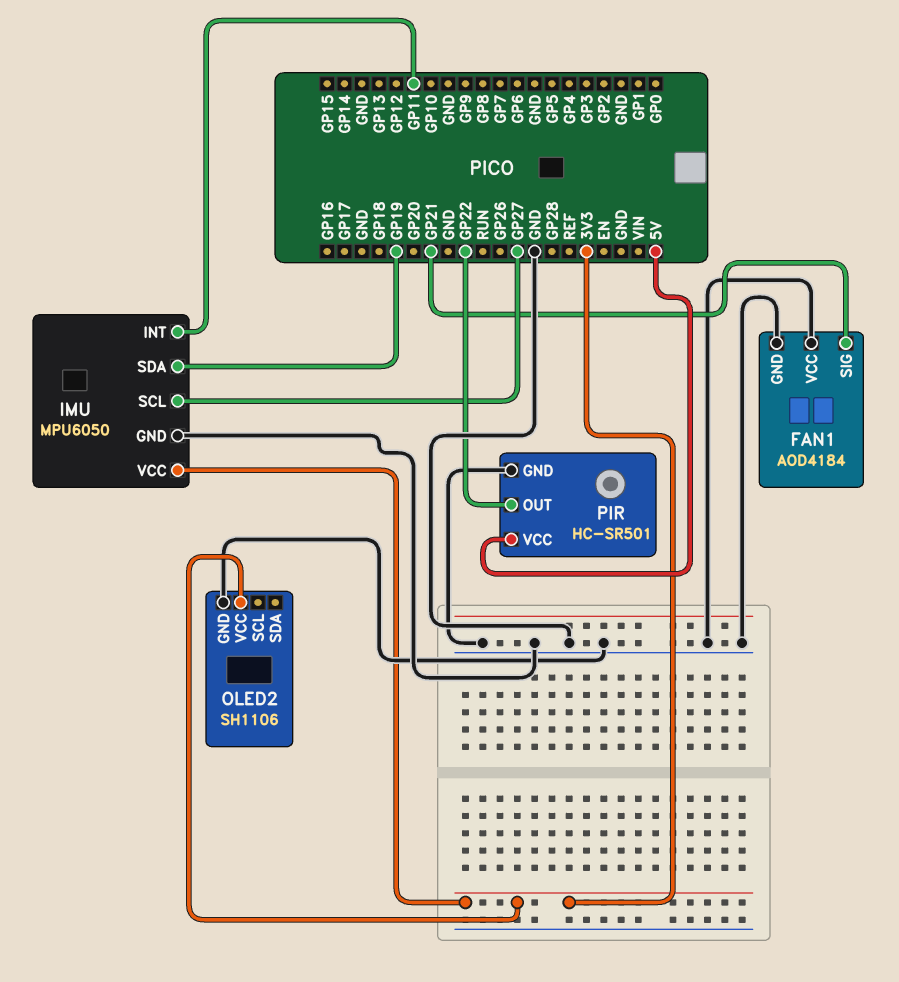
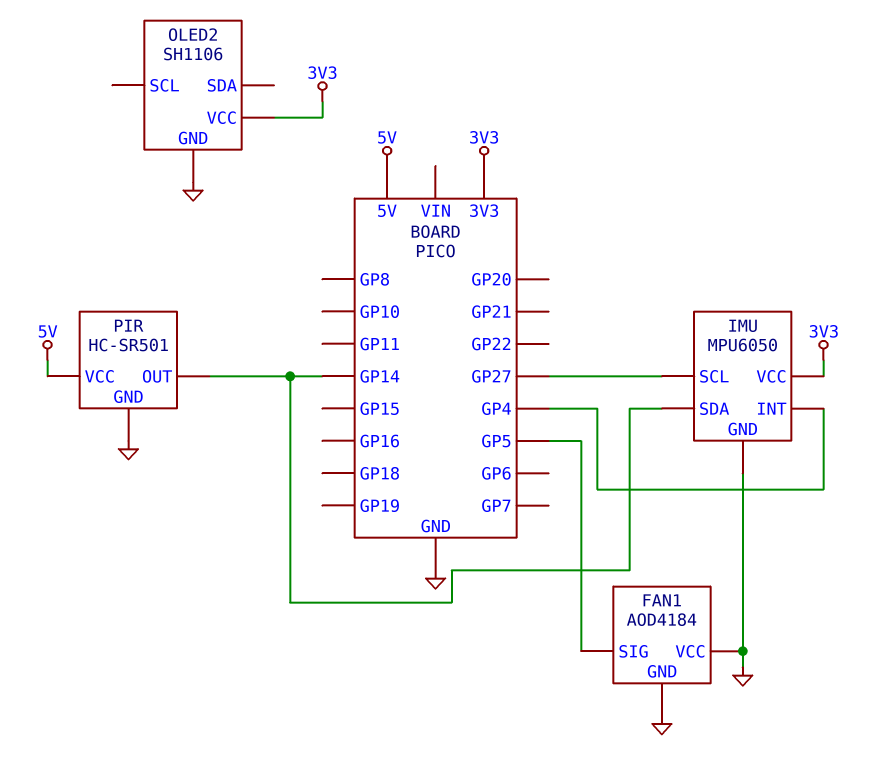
FAN1 pin SIG: GP21 -> GP5
IMU pin INT: GP11 -> GP4
IMU pin SDA: GP19 -> GP14
PIR pin OUT: GP22 -> GP14

